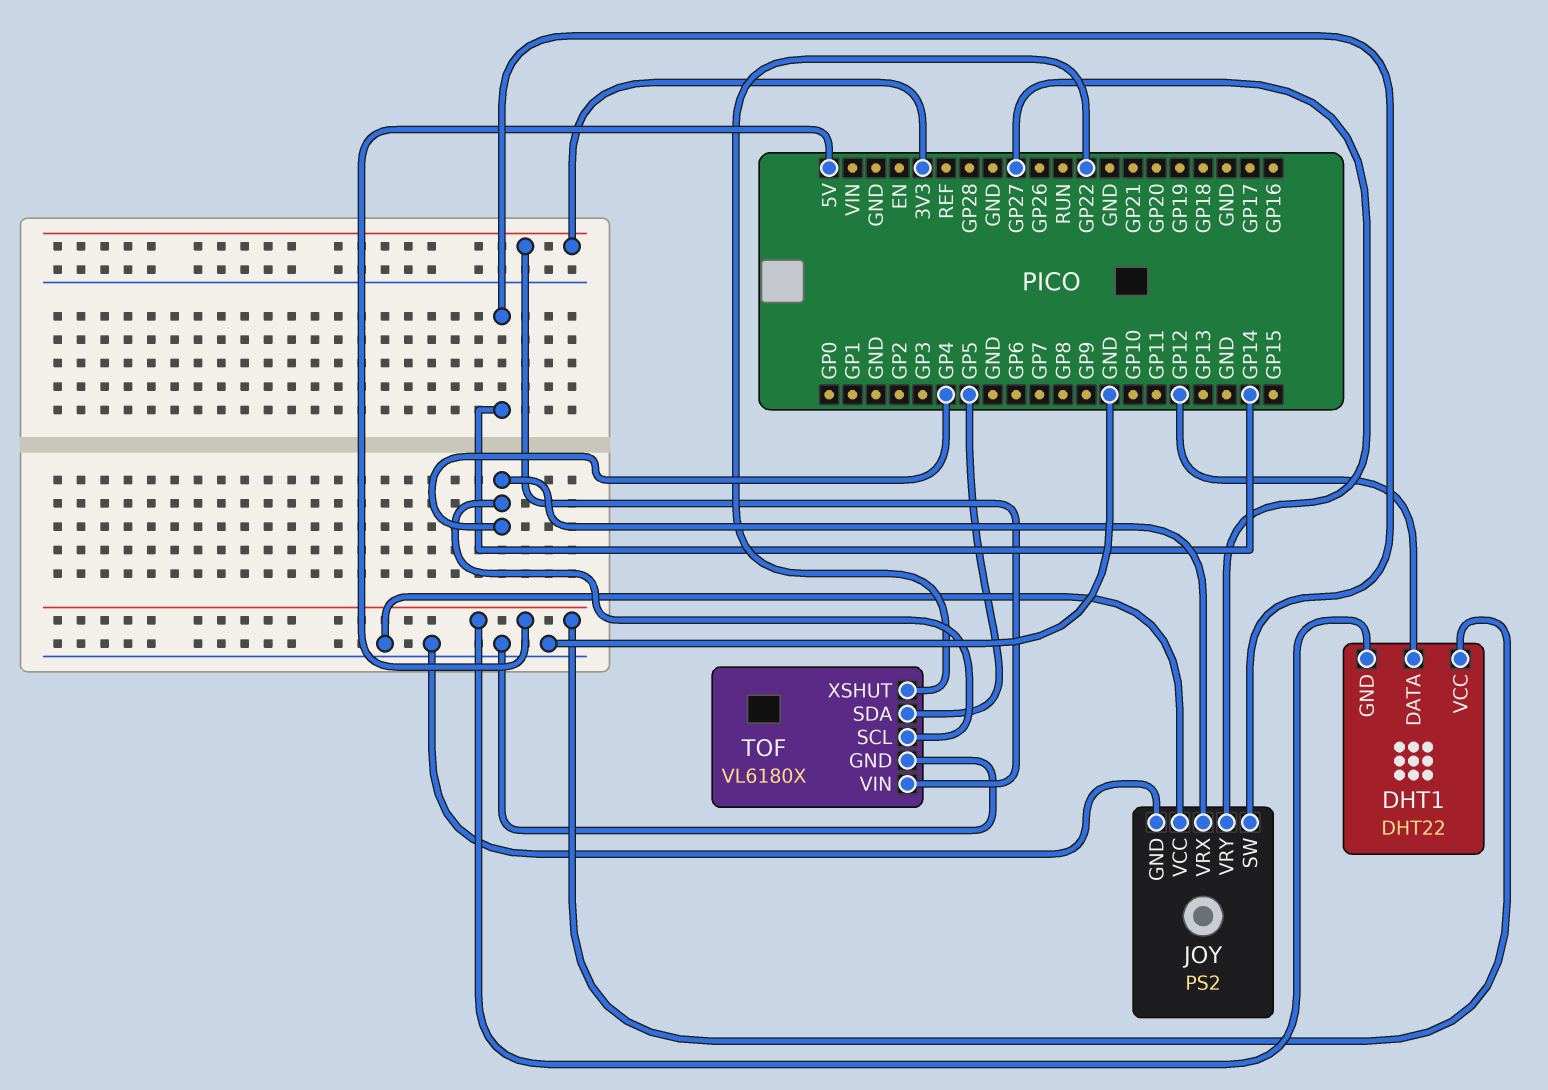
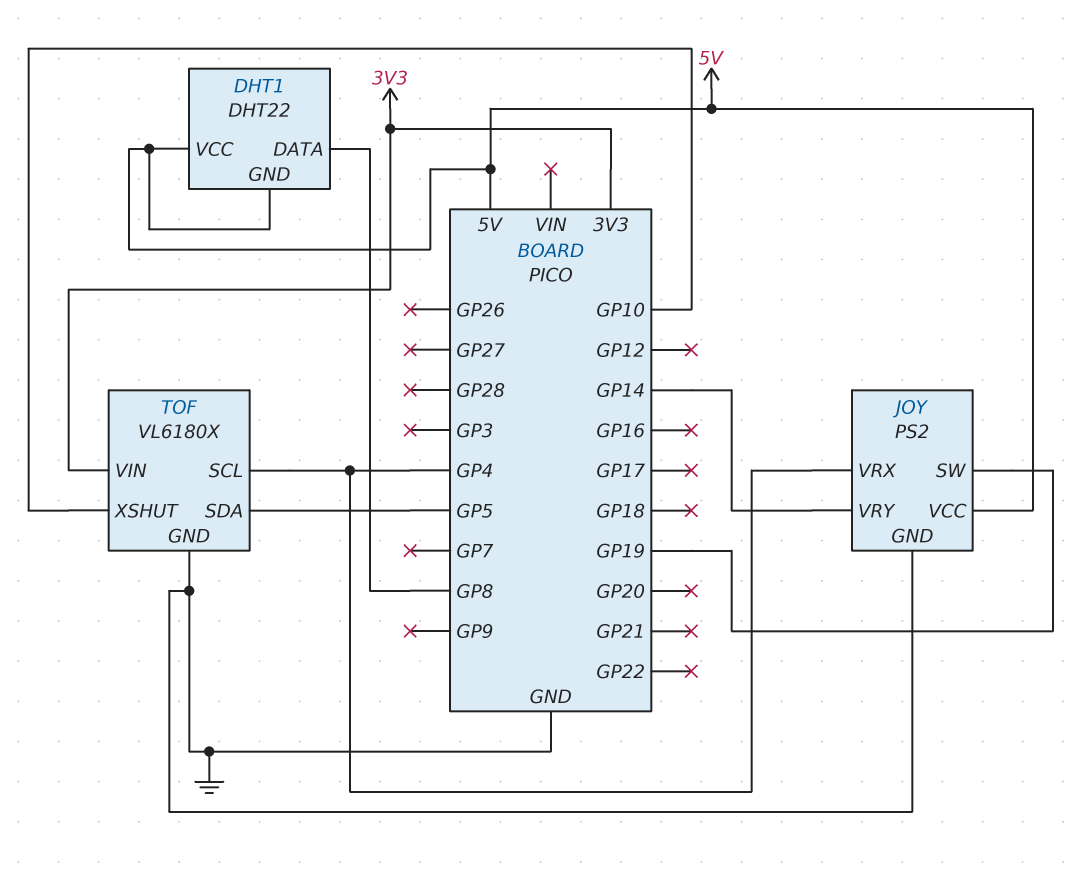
DHT1 pin DATA: GP12 -> GP8
JOY pin SW: GP14 -> GP19
JOY pin VCC: GND -> 5V
JOY pin VRY: GP27 -> GP14
TOF pin XSHUT: GP22 -> GP10

